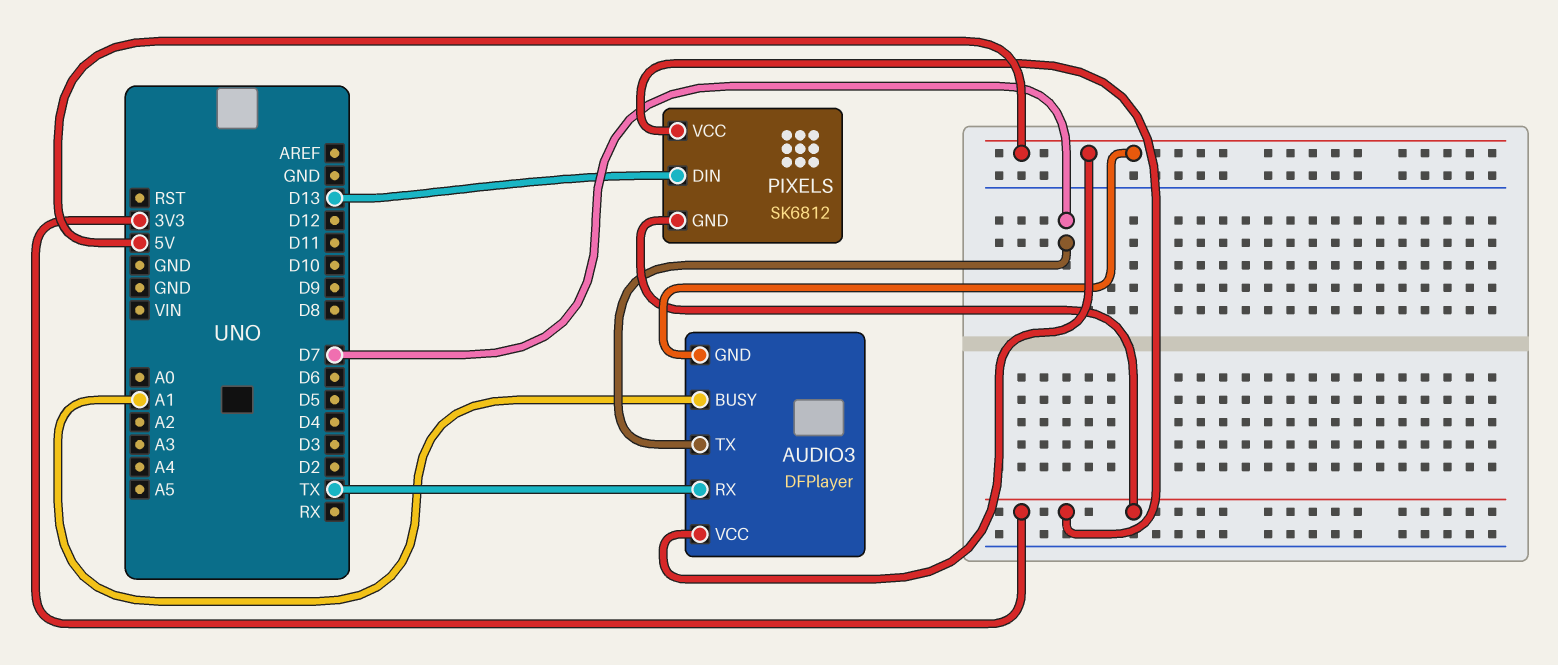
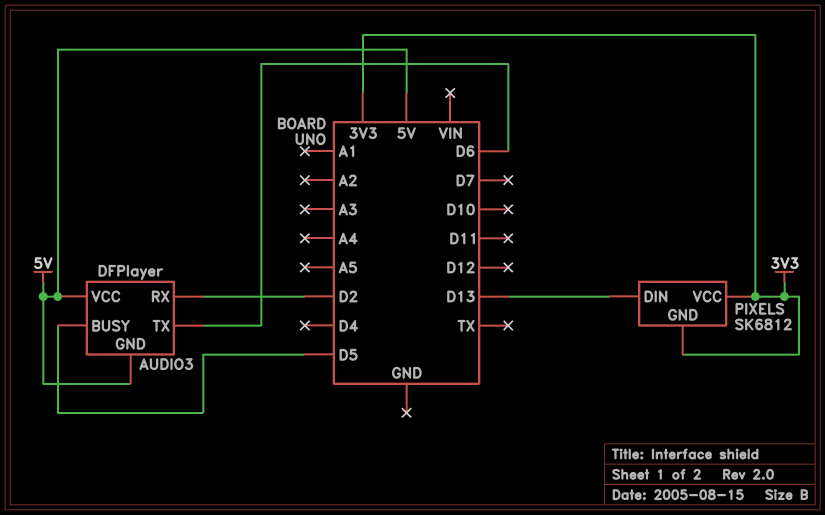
AUDIO3 pin BUSY: A1 -> D5
AUDIO3 pin RX: TX -> D2
AUDIO3 pin TX: D7 -> D6

